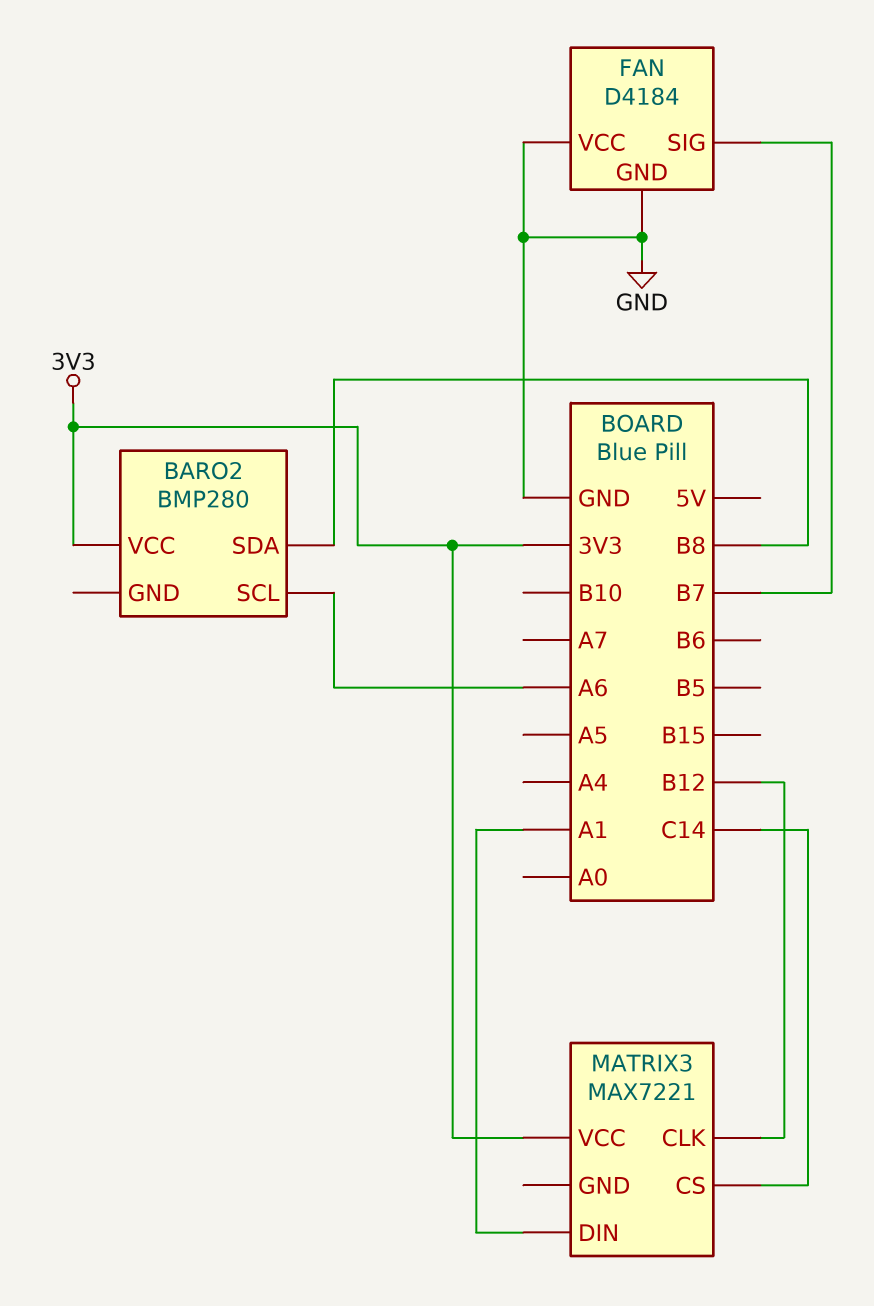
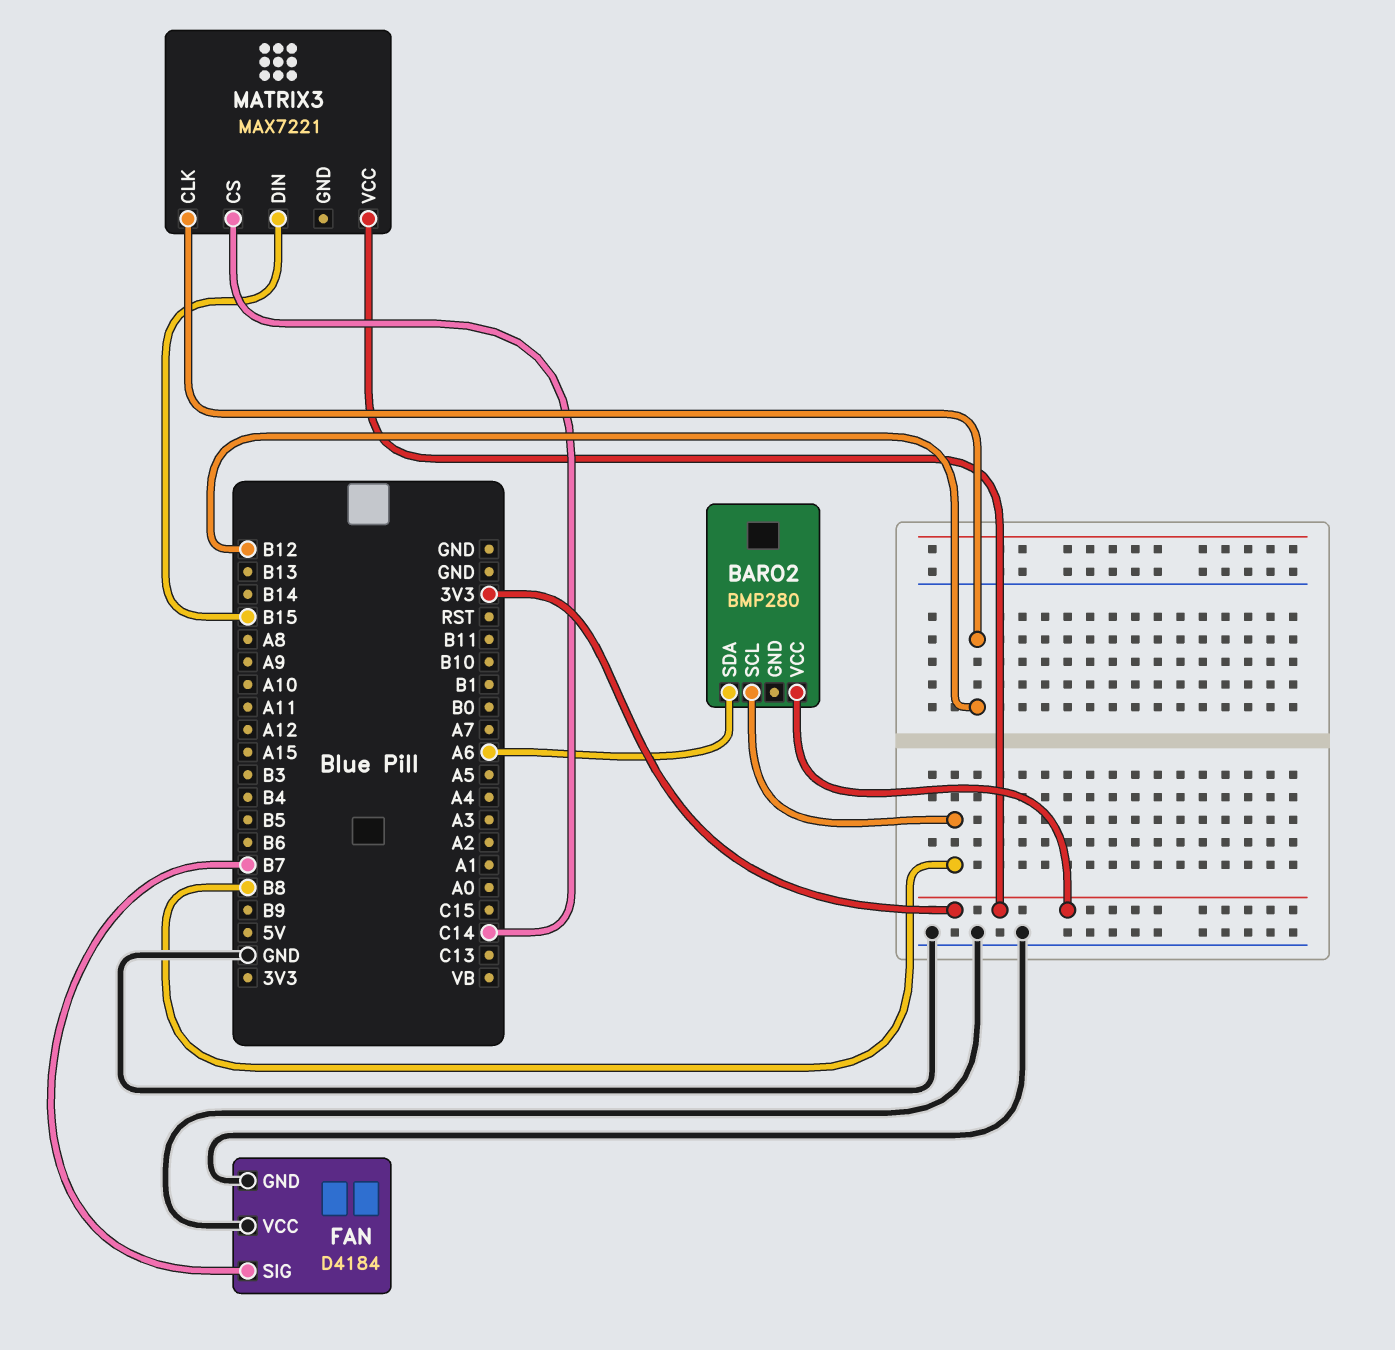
BARO2 pin SCL: A6 -> B8
BARO2 pin SDA: B8 -> A6
MATRIX3 pin DIN: A1 -> B15

